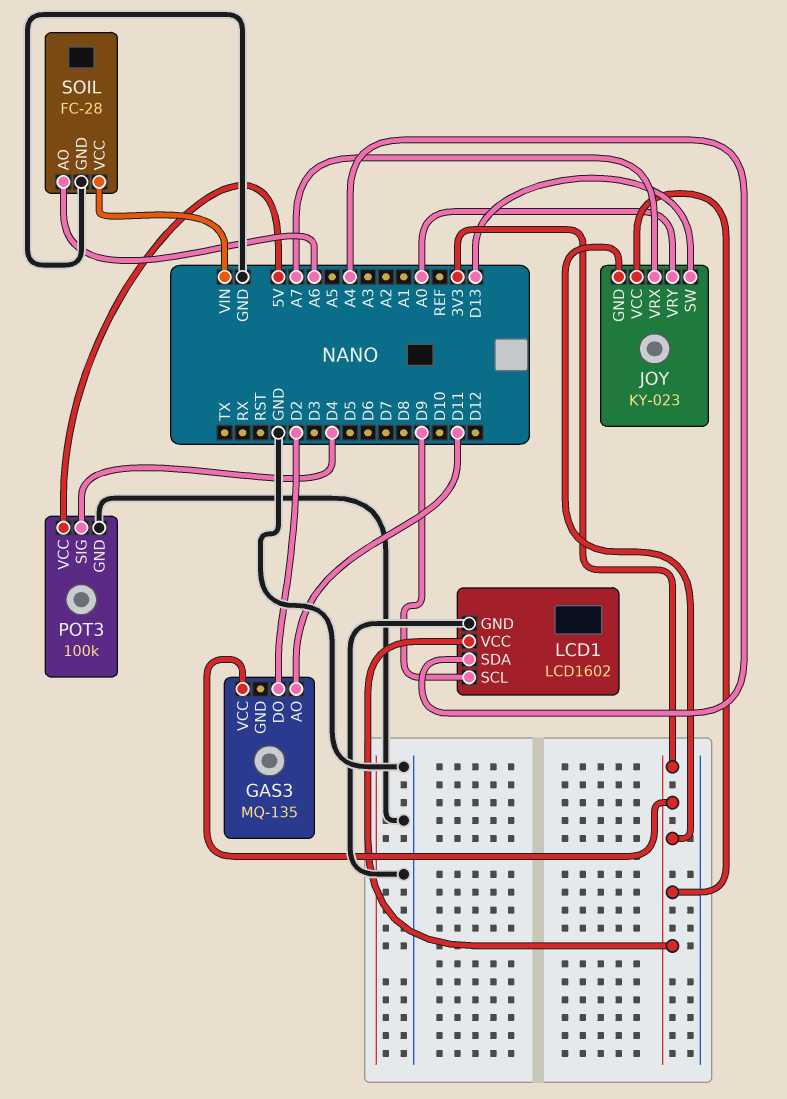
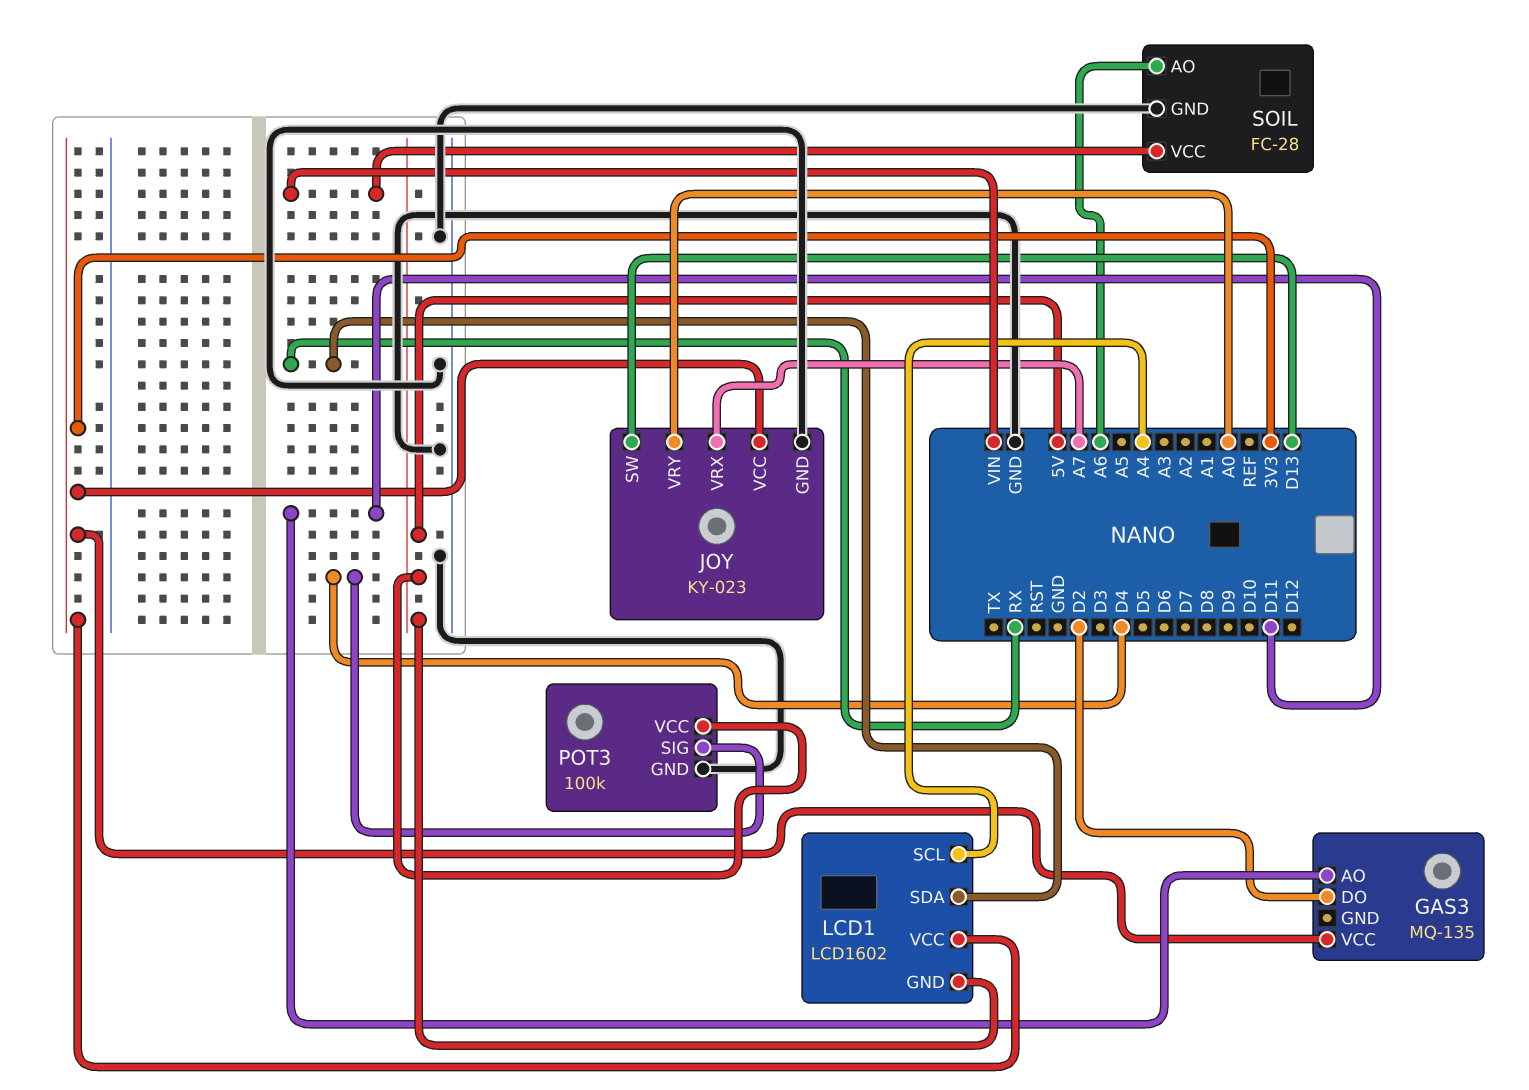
JOY pin GND: 3V3 -> GND
LCD1 pin GND: GND -> 5V
LCD1 pin SCL: D9 -> A4
LCD1 pin SDA: A4 -> RX

